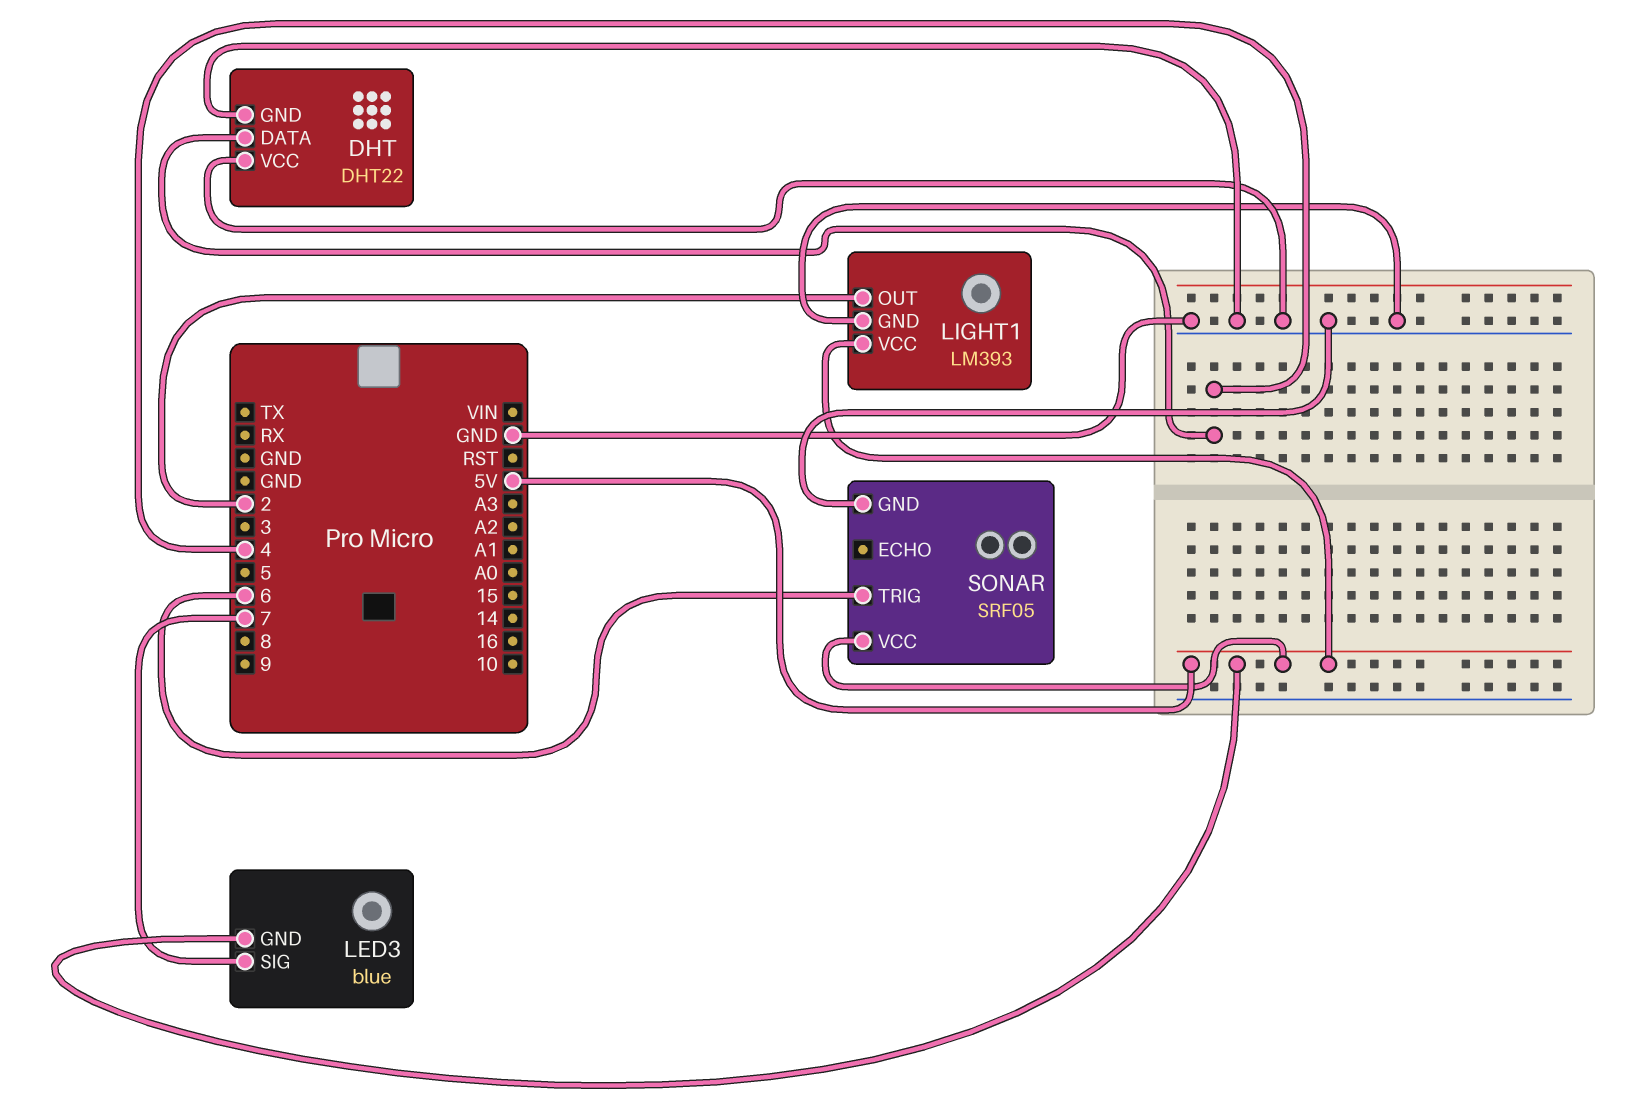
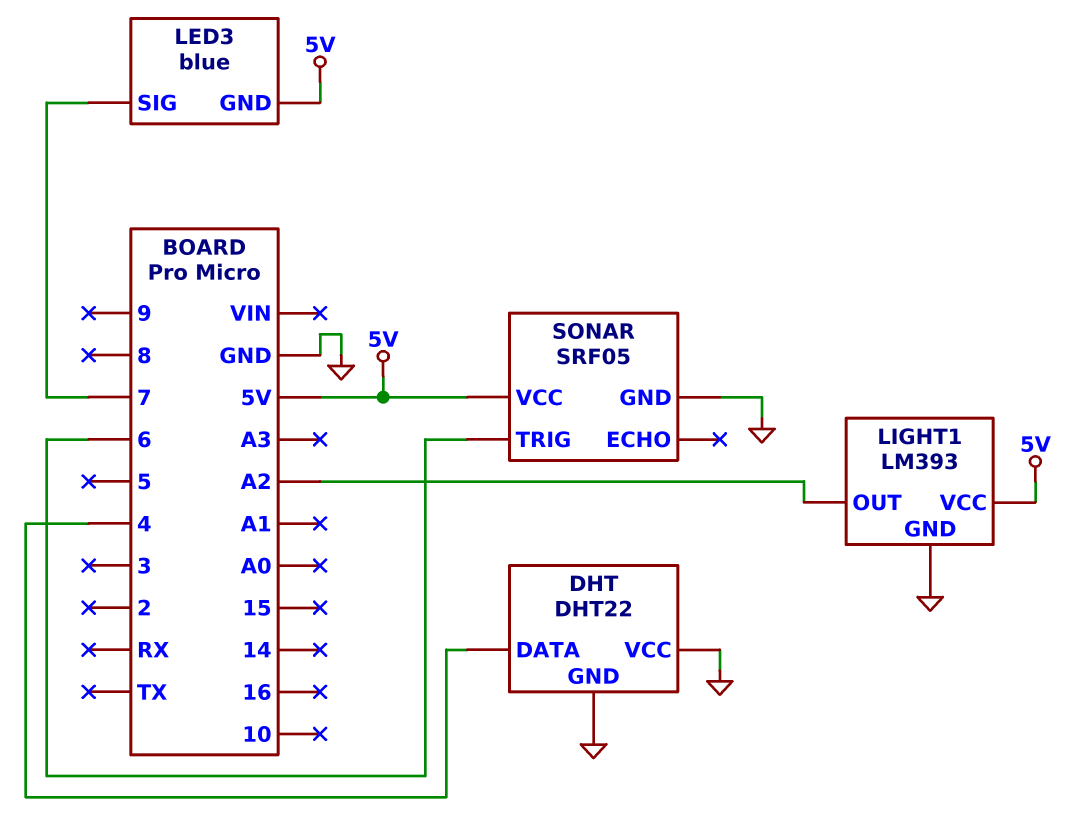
LIGHT1 pin OUT: 2 -> A2

